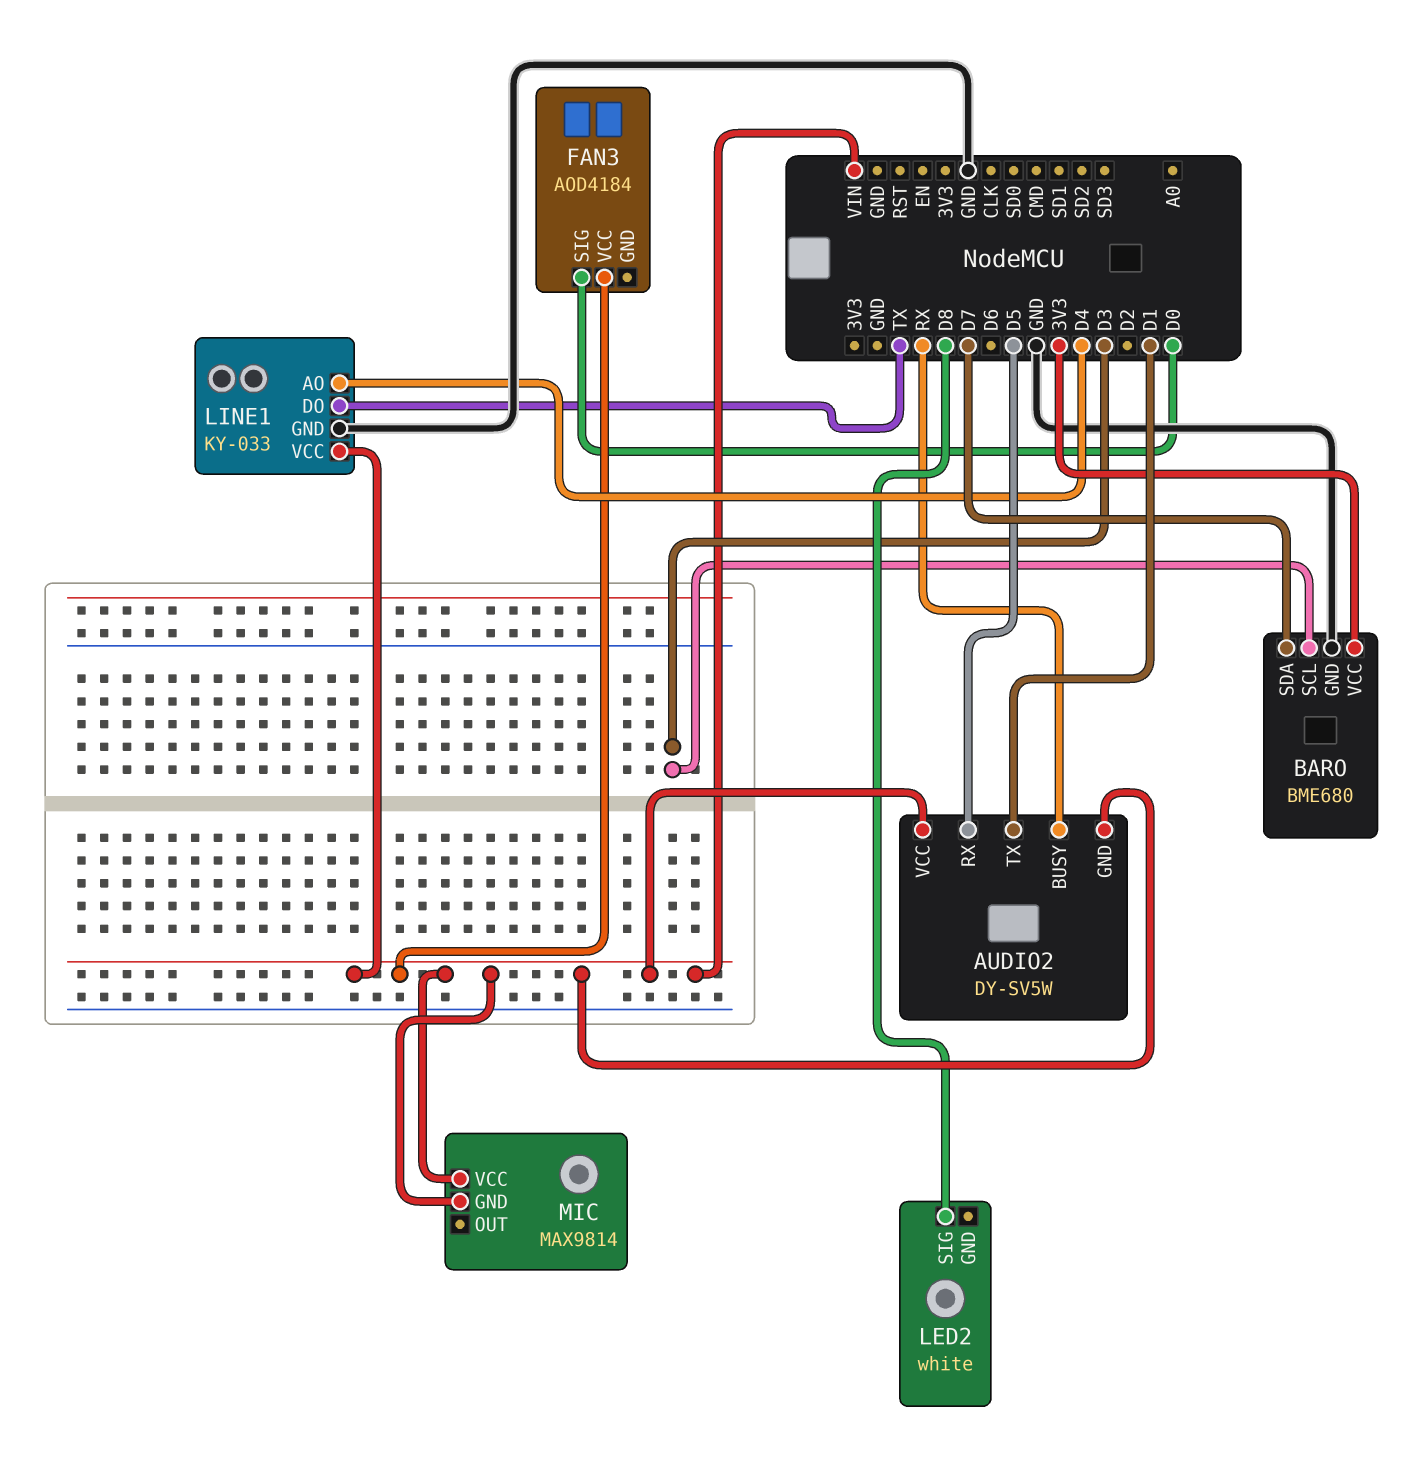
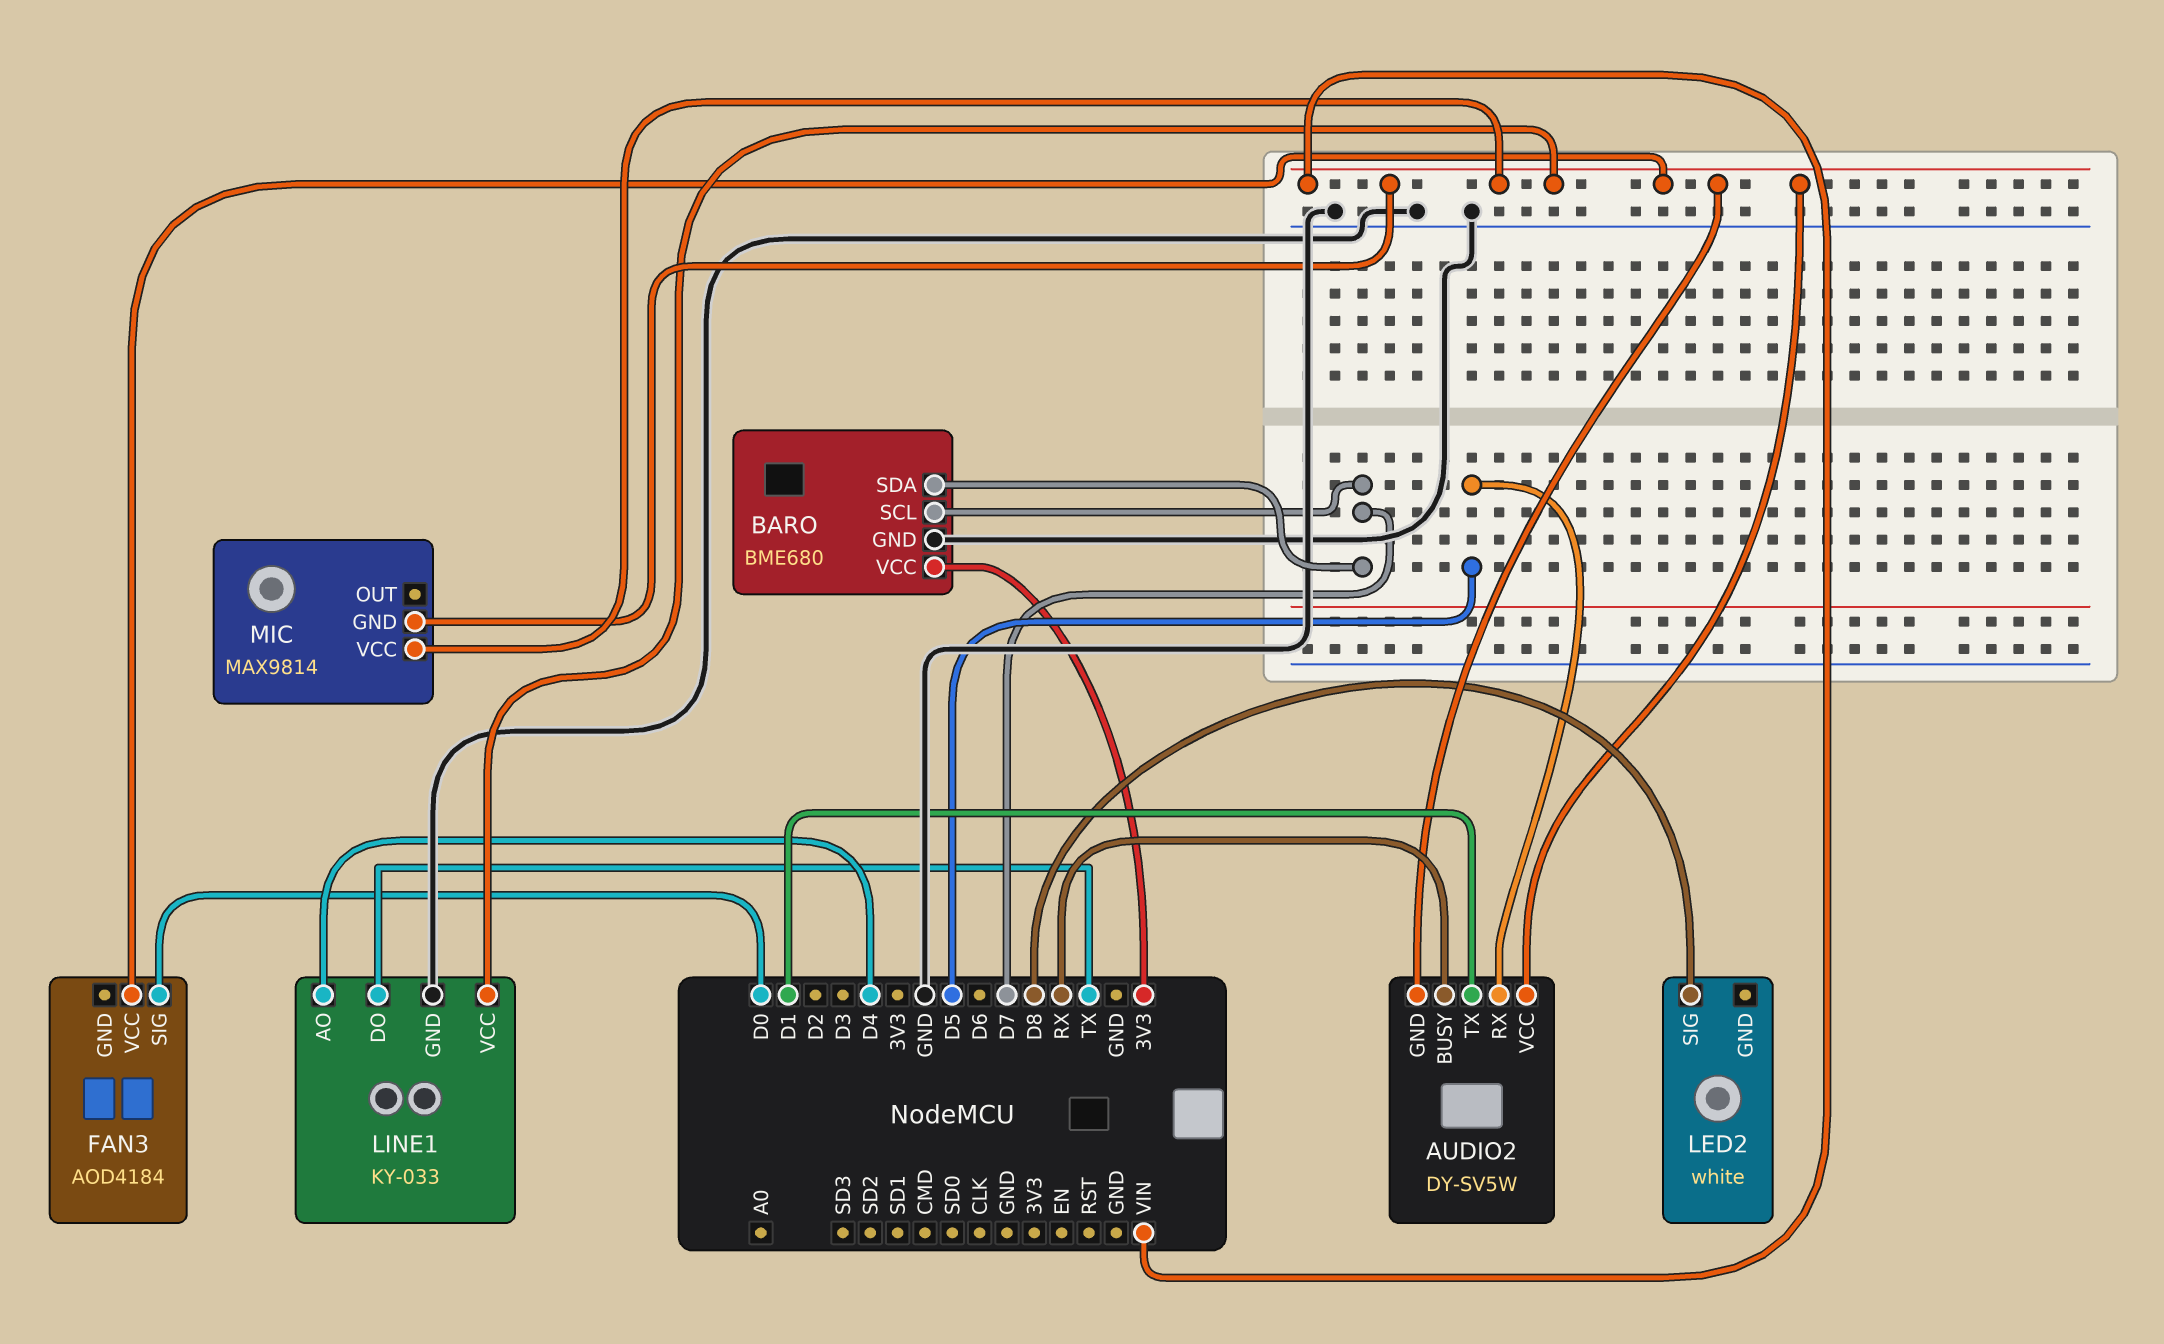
BARO pin SCL: D3 -> D7

